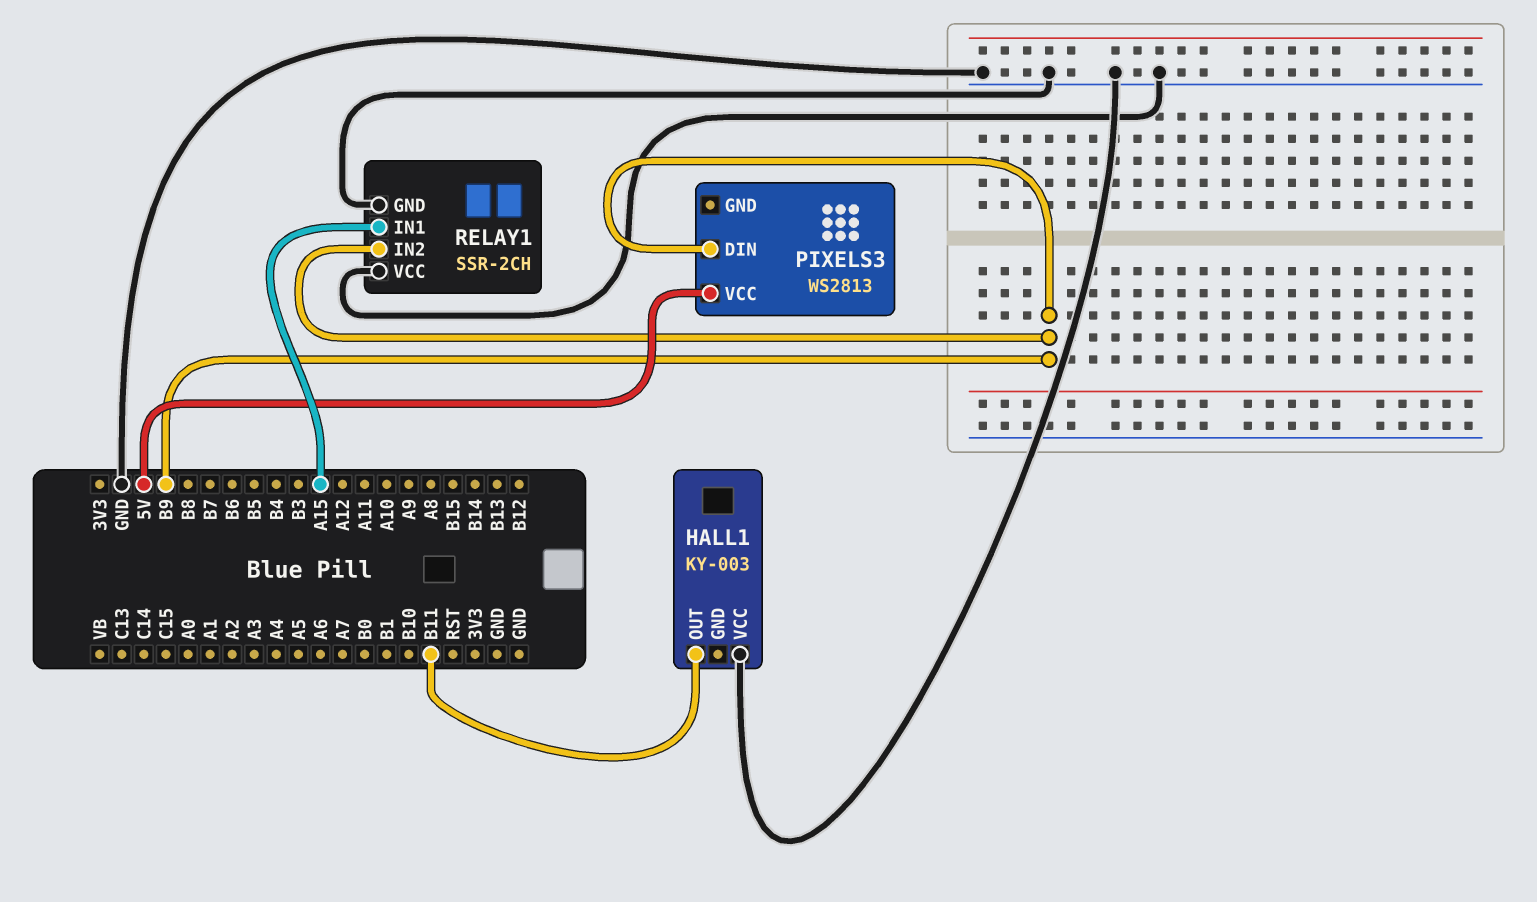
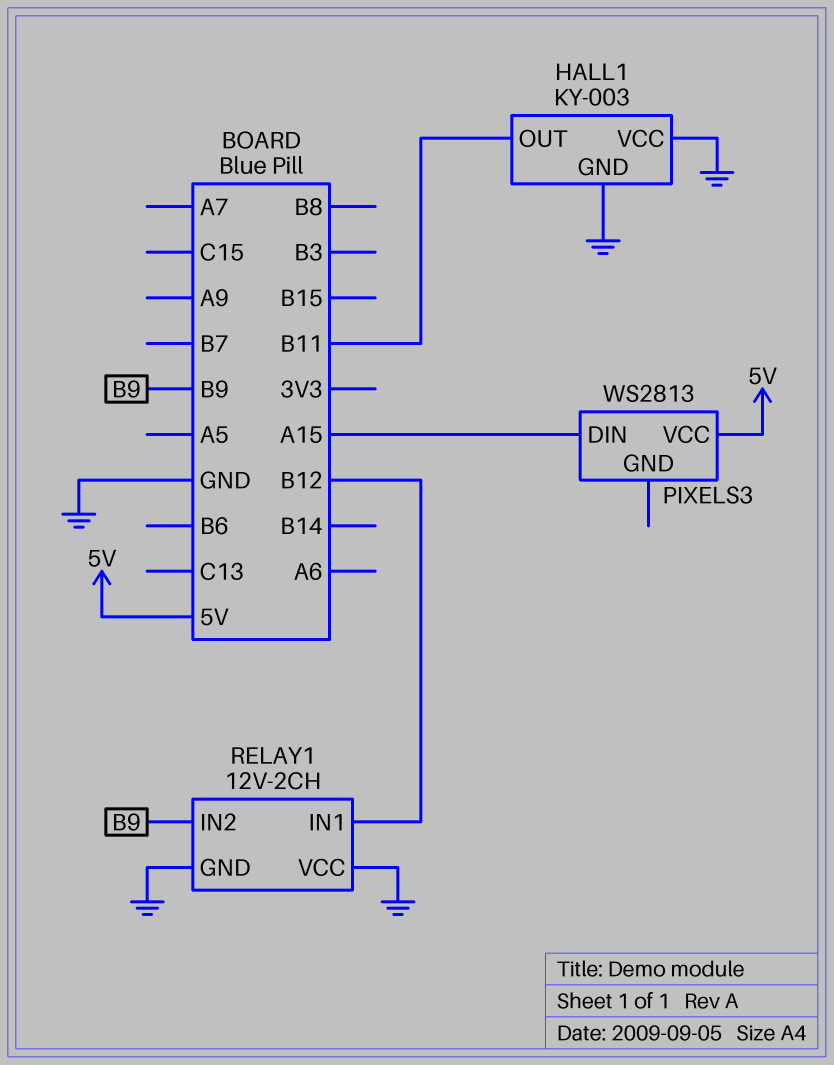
HALL1 pin GND: none -> GND
PIXELS3 pin DIN: B9 -> A15
RELAY1: SSR-2CH -> 12V-2CH
RELAY1 pin IN1: A15 -> B12

